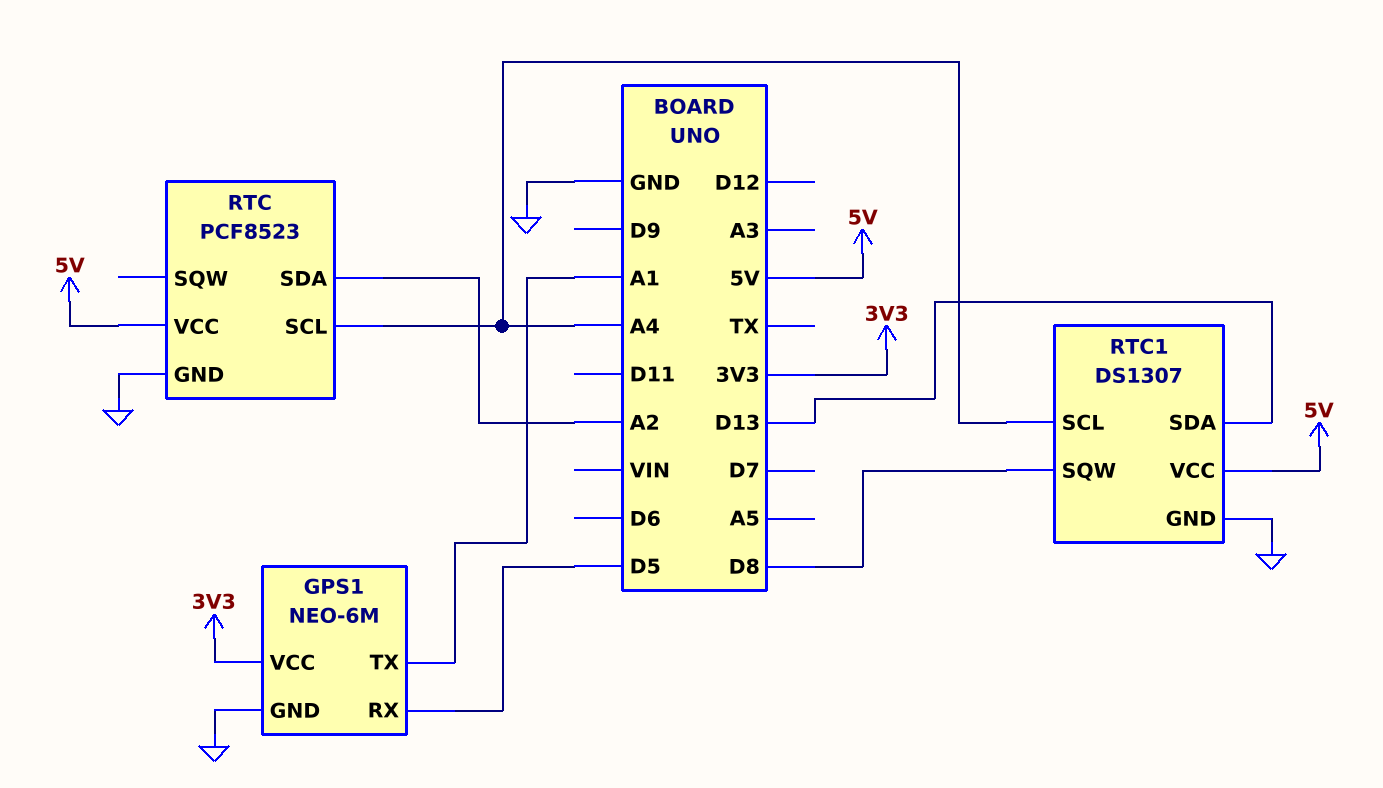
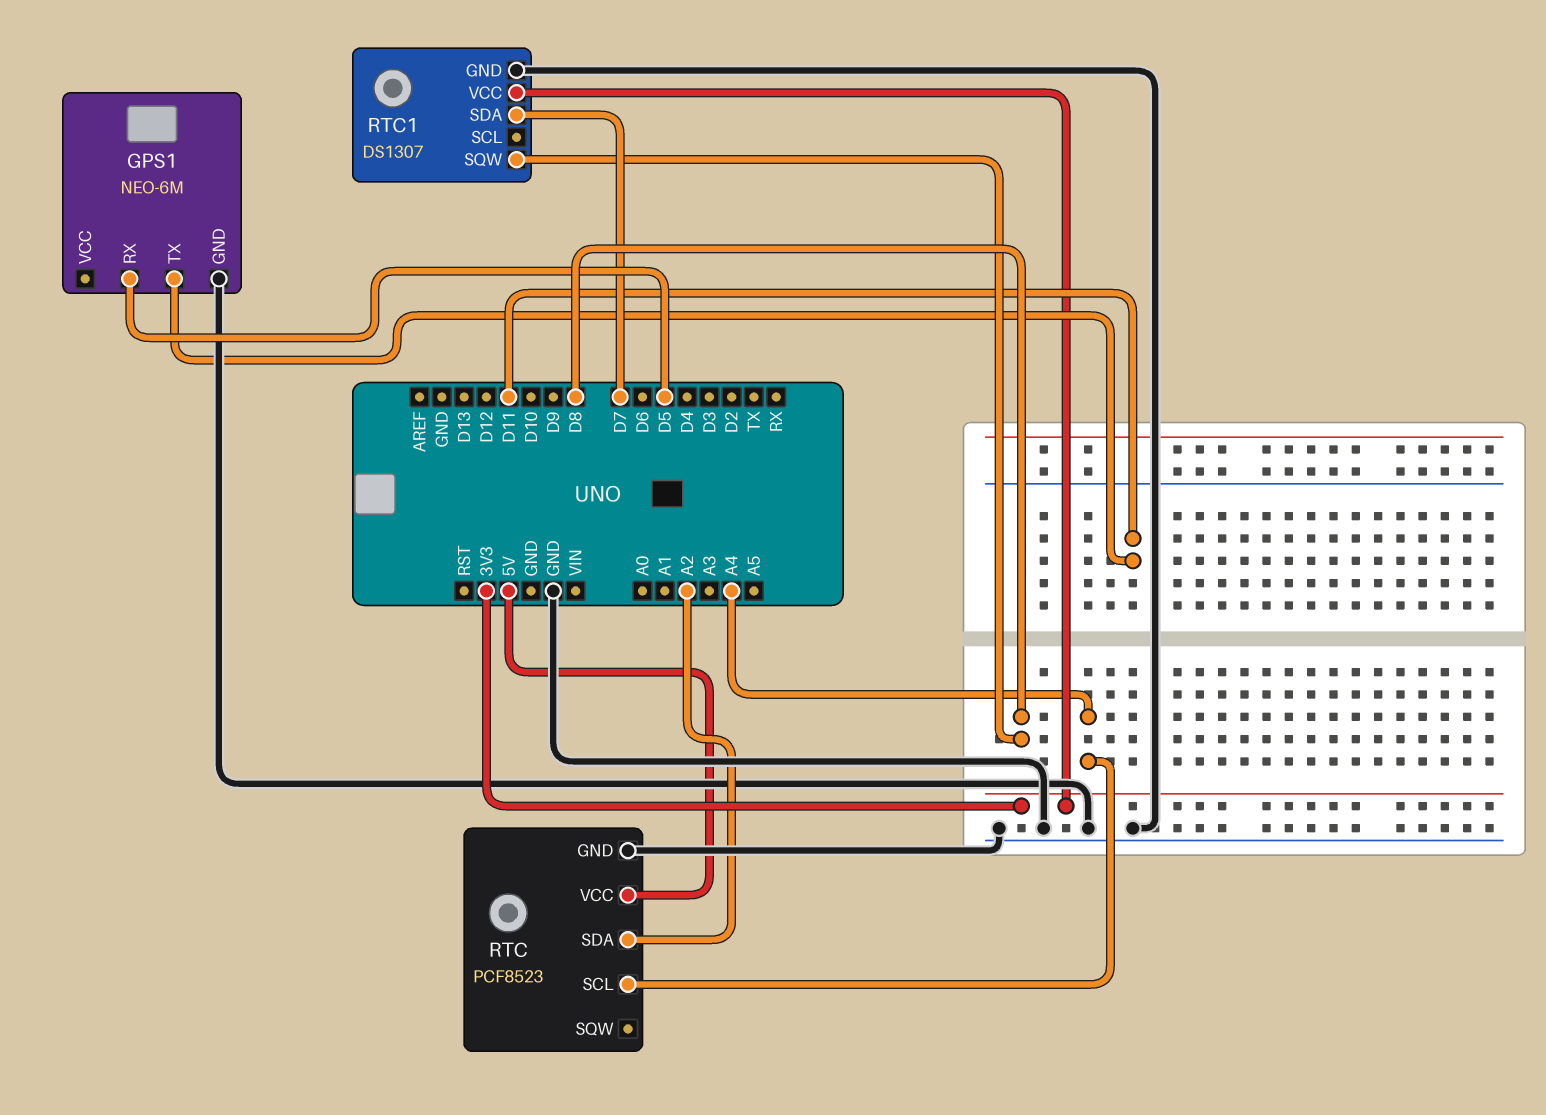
GPS1 pin TX: A1 -> D11
GPS1 pin VCC: 3V3 -> none
RTC1 pin SCL: A4 -> none
RTC1 pin SDA: D13 -> D7
RTC1 pin VCC: 5V -> 3V3

